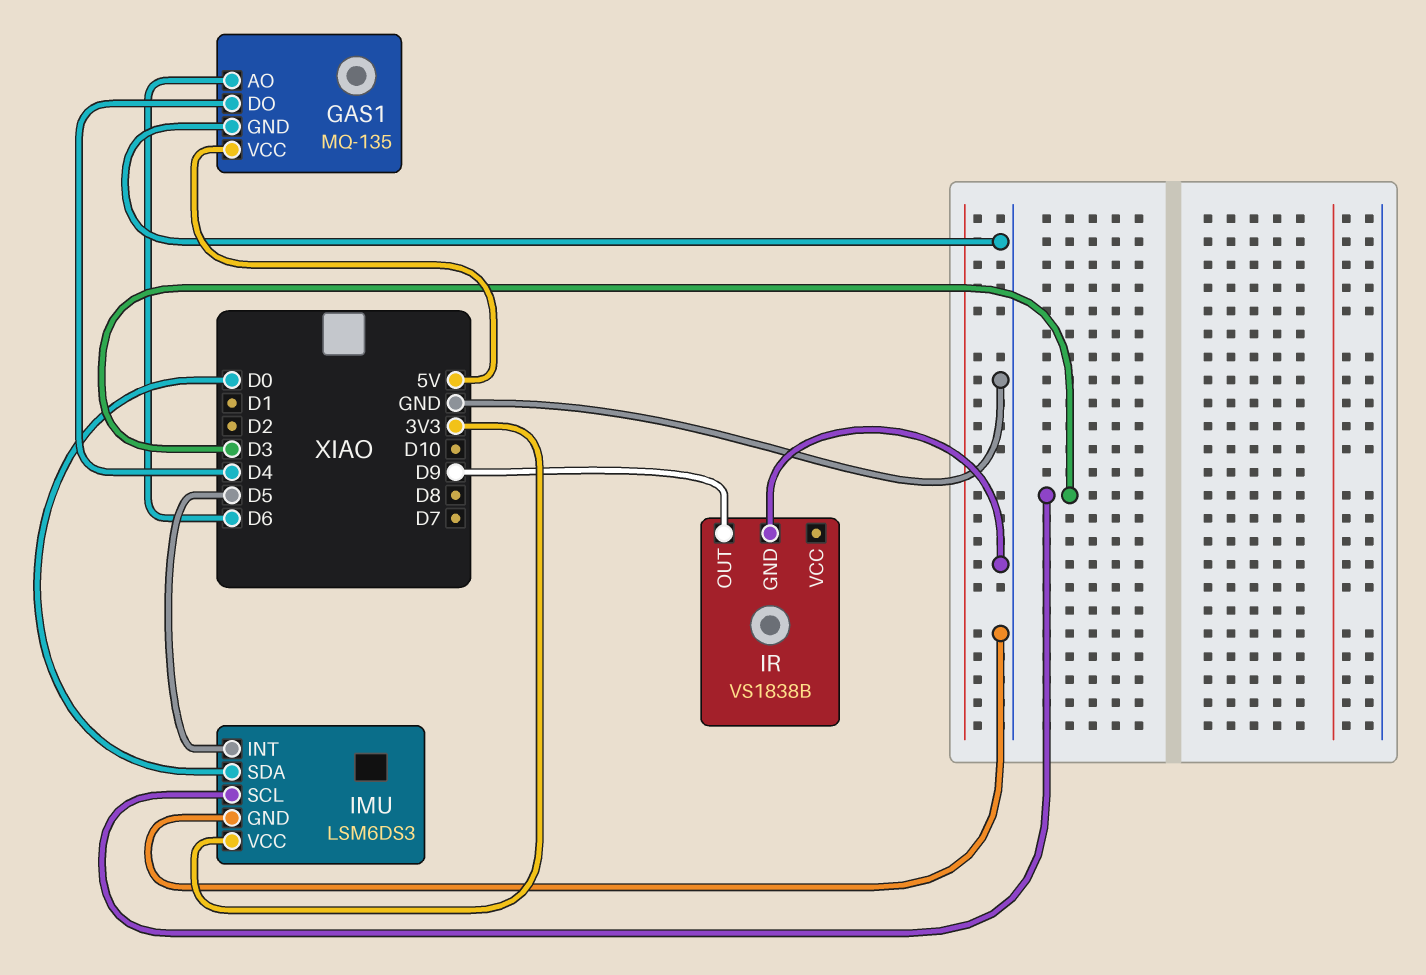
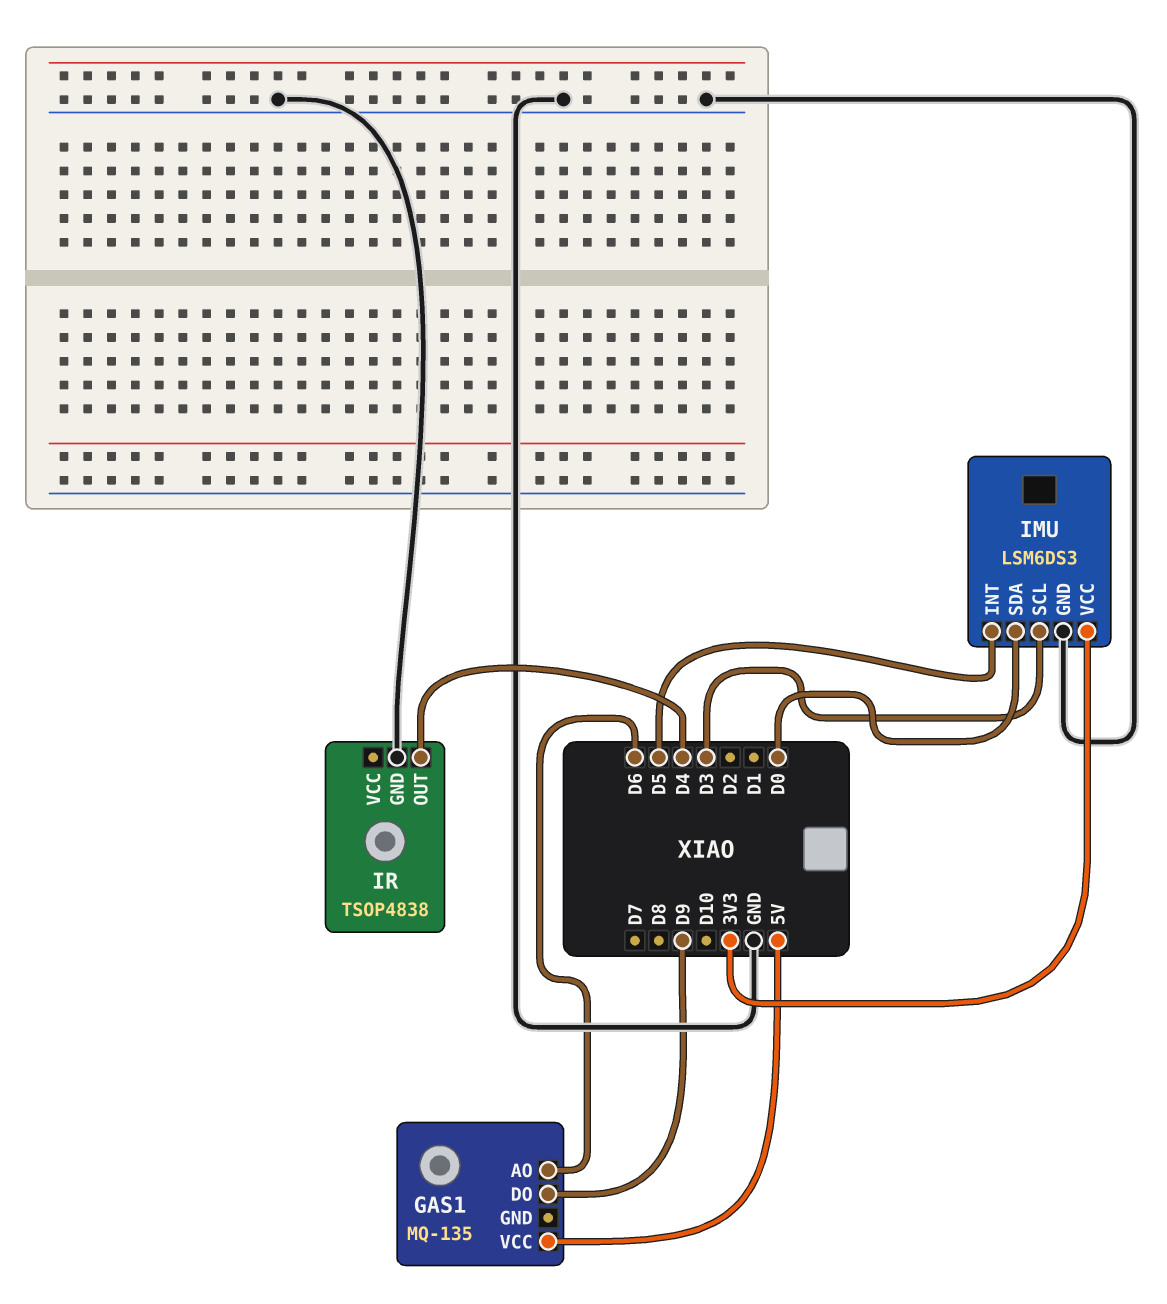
GAS1 pin DO: D4 -> D9
GAS1 pin GND: GND -> none
IR: VS1838B -> TSOP4838
IR pin OUT: D9 -> D4

